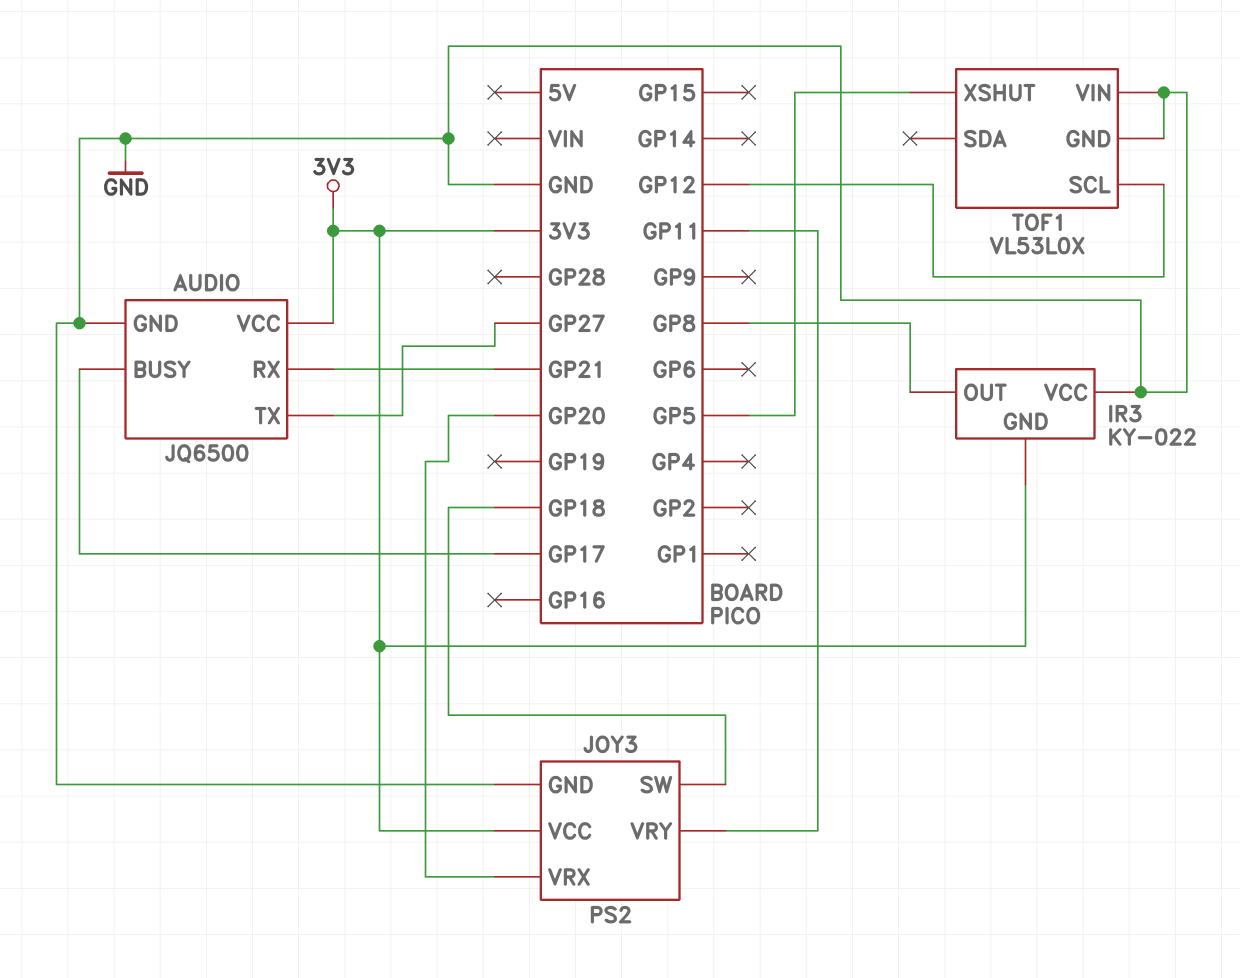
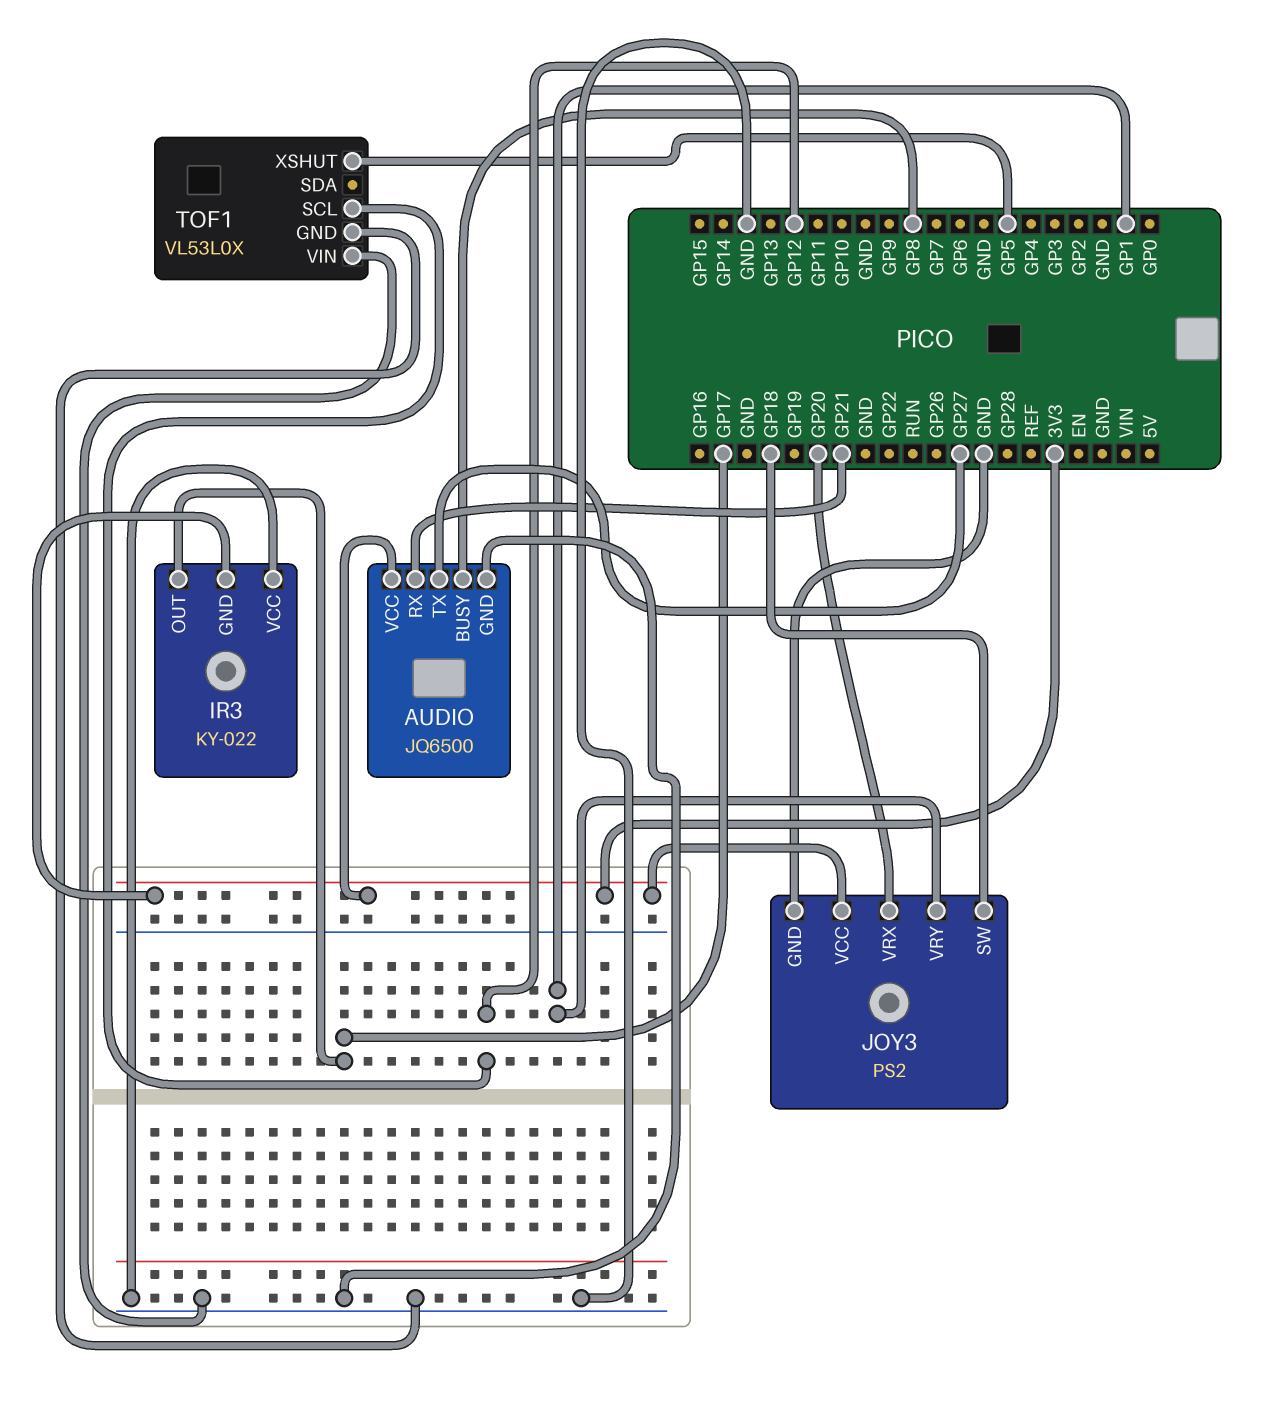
AUDIO pin BUSY: GP17 -> GP8
IR3 pin OUT: GP8 -> GP17
JOY3 pin VRY: GP11 -> GP1

